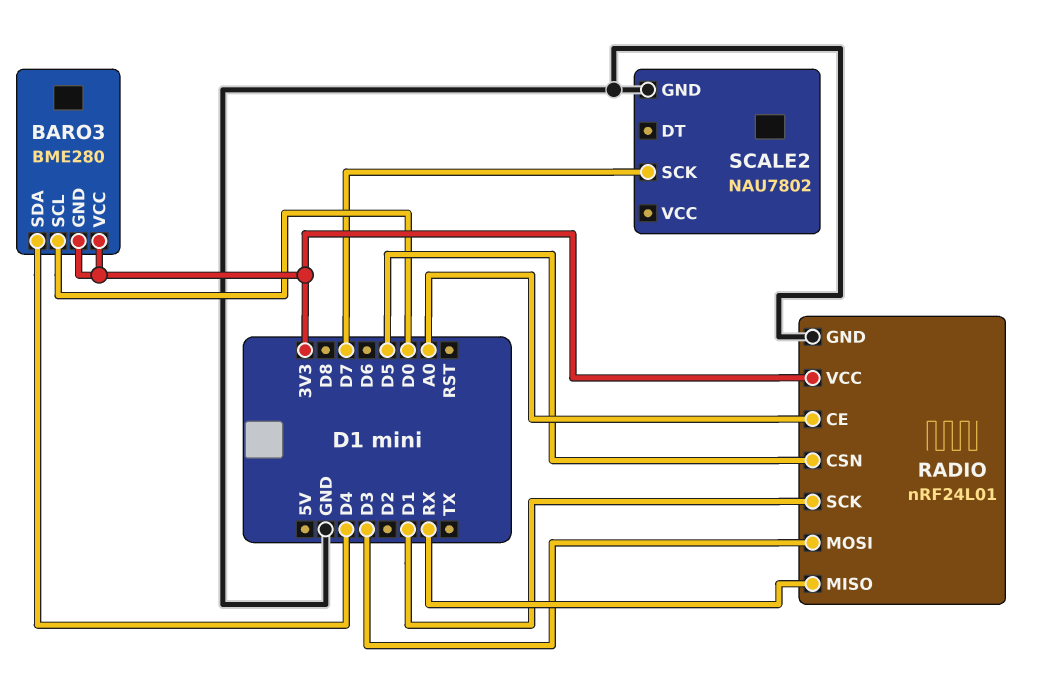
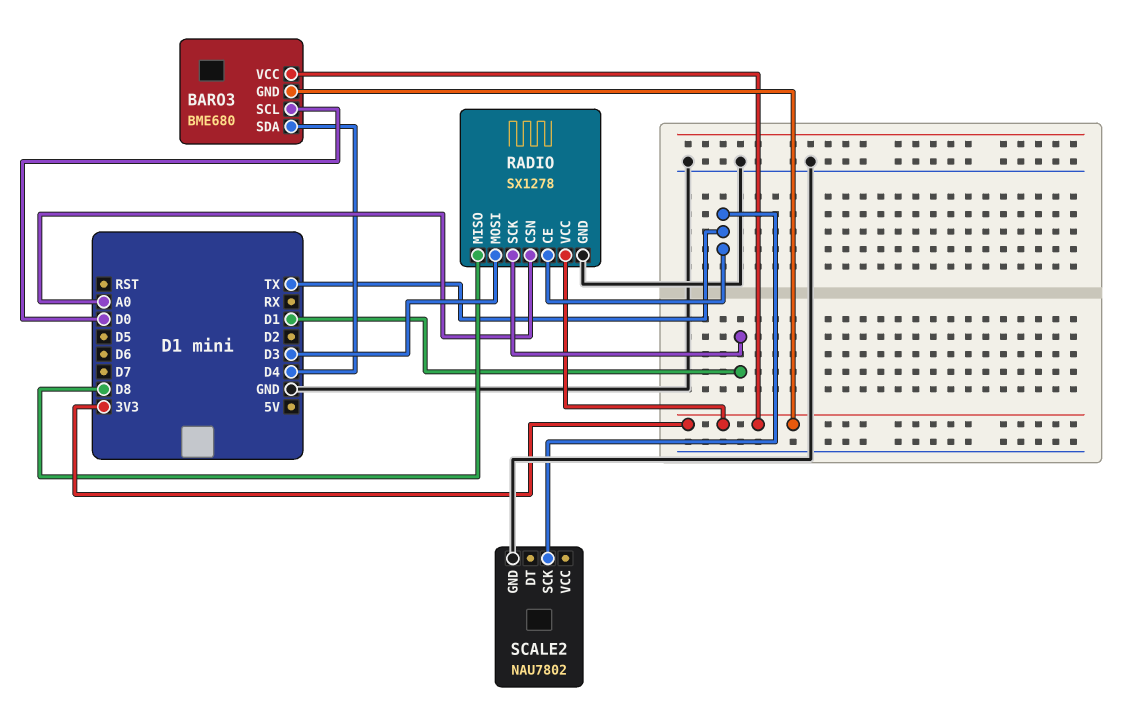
BARO3: BME280 -> BME680
RADIO: nRF24L01 -> SX1278
RADIO pin CE: A0 -> TX
RADIO pin CSN: D5 -> A0
RADIO pin MISO: RX -> D8
SCALE2 pin SCK: D7 -> TX

